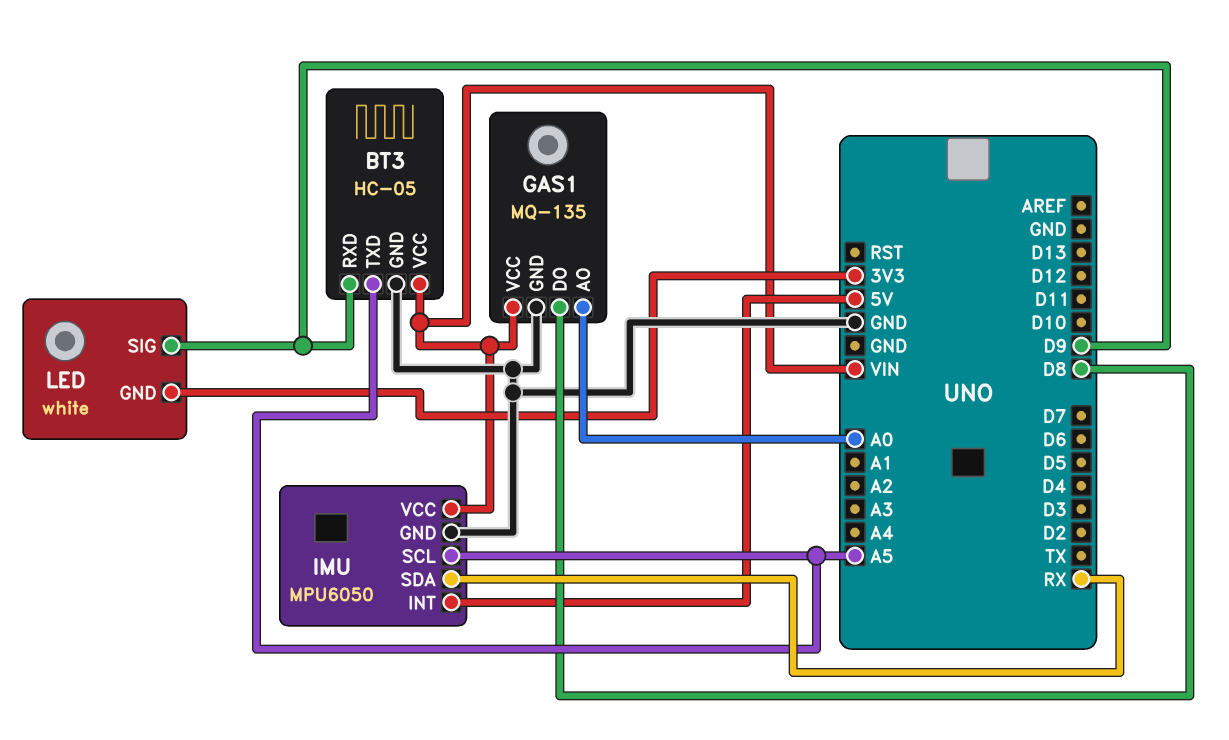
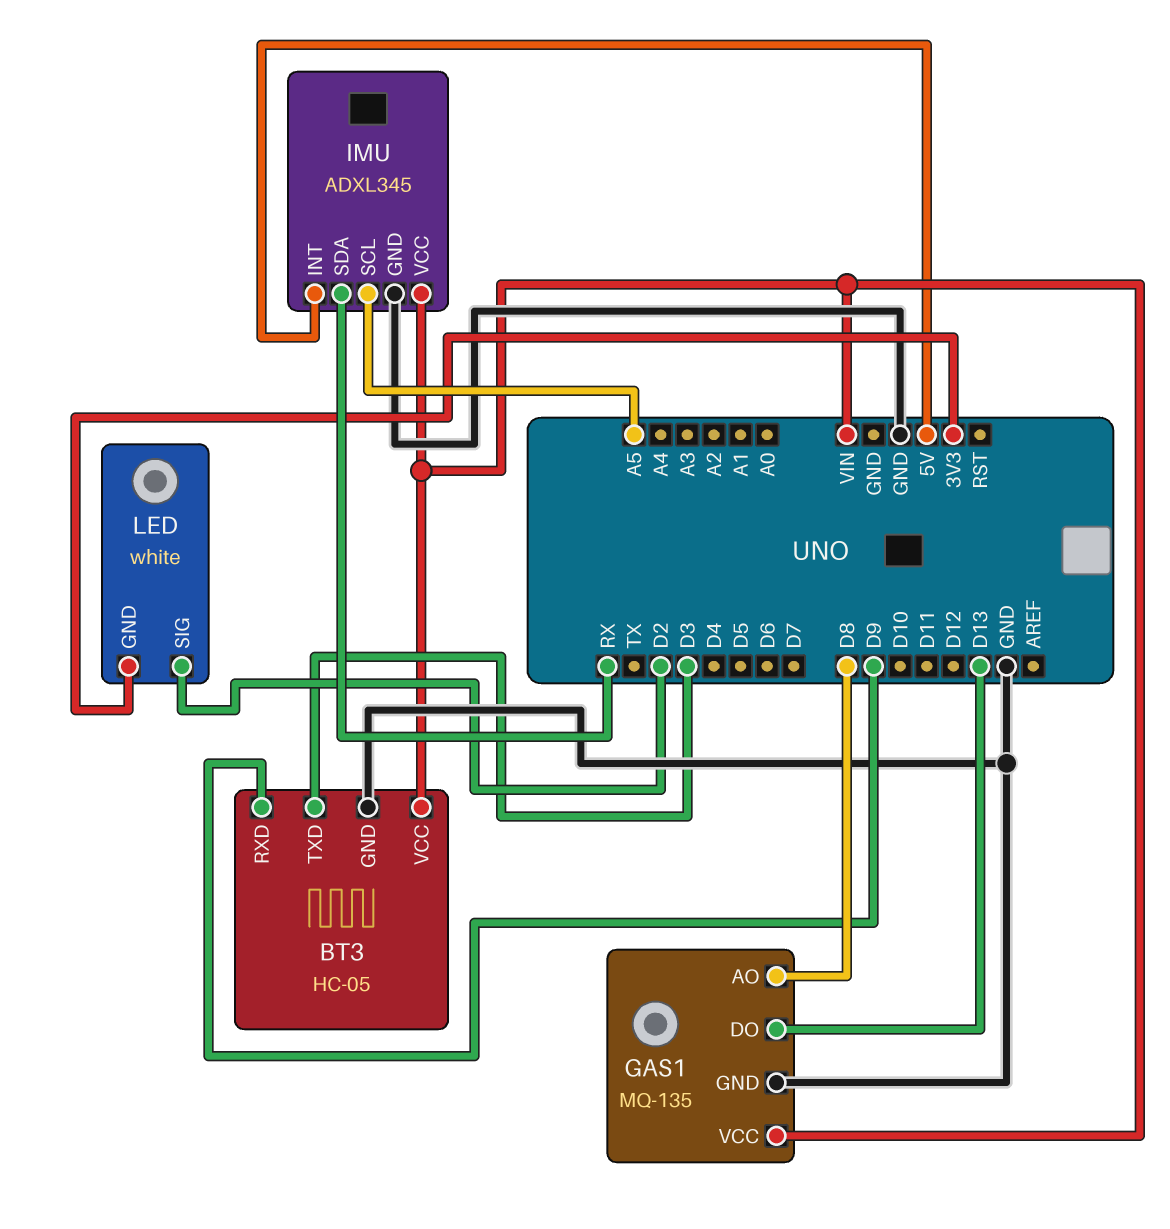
BT3 pin TXD: A5 -> D3
GAS1 pin AO: A0 -> D8
GAS1 pin DO: D8 -> D13
IMU: MPU6050 -> ADXL345
LED pin SIG: D9 -> D2

